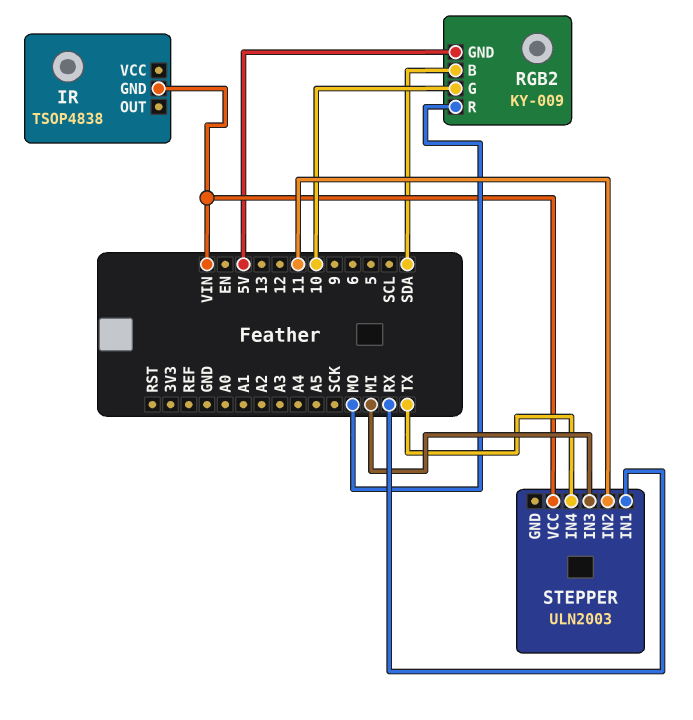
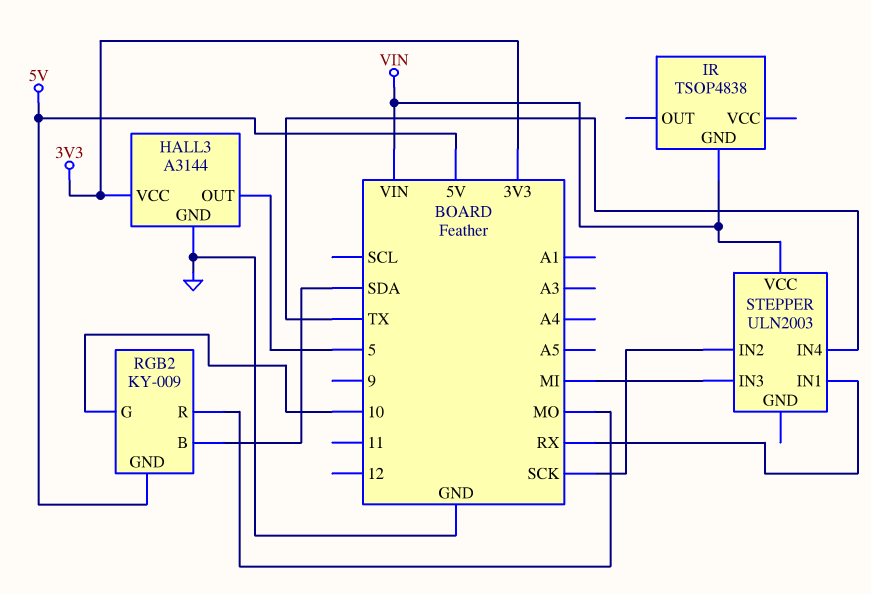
HALL3: none -> A3144
HALL3 pin GND: none -> GND
HALL3 pin OUT: none -> 5
HALL3 pin VCC: none -> 3V3
STEPPER pin IN2: 11 -> SCK

